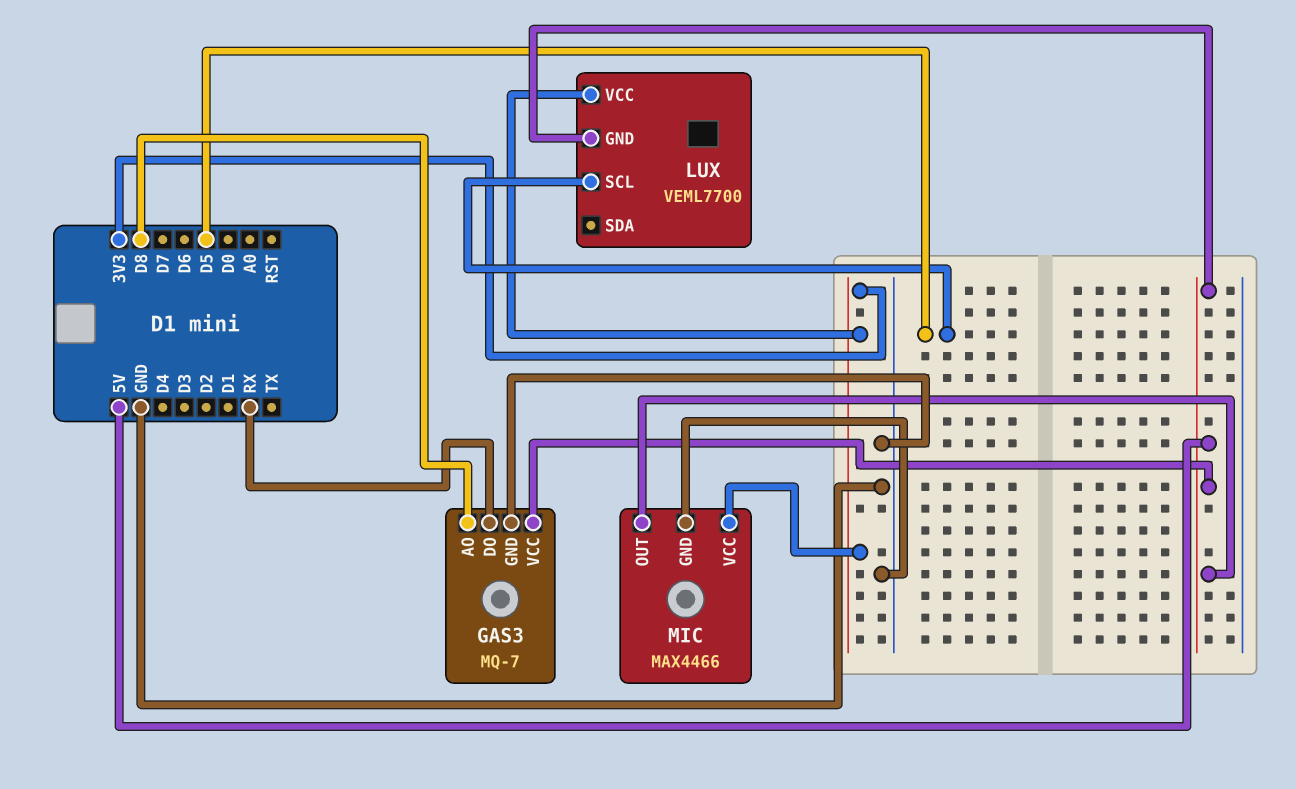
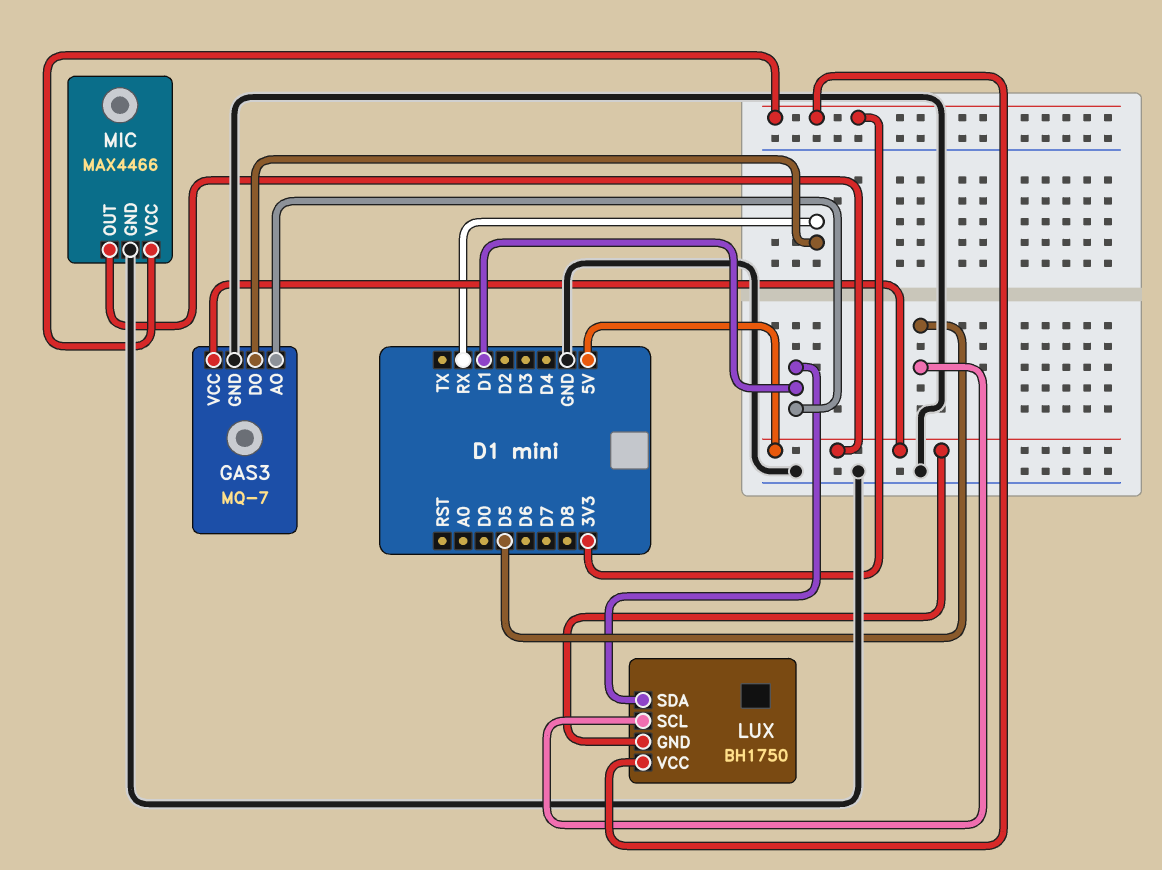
GAS3 pin AO: D8 -> D1
LUX: VEML7700 -> BH1750
LUX pin SDA: none -> D1

